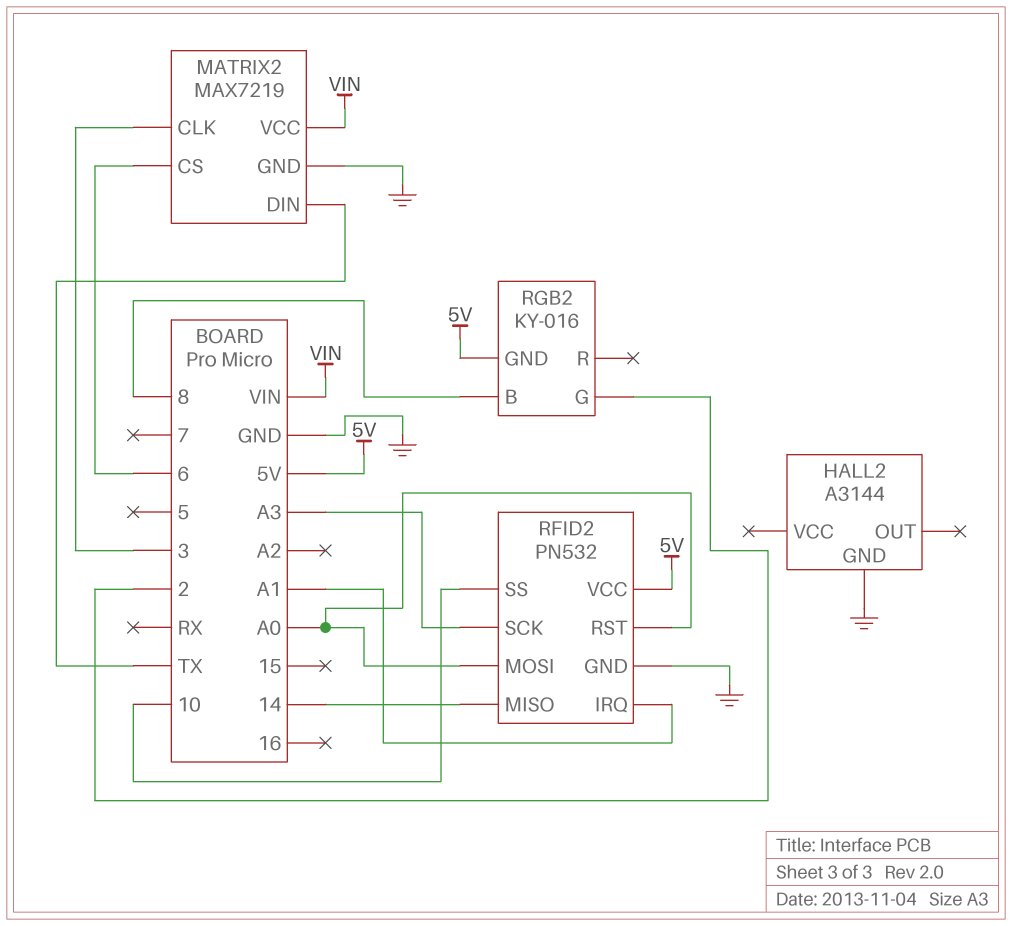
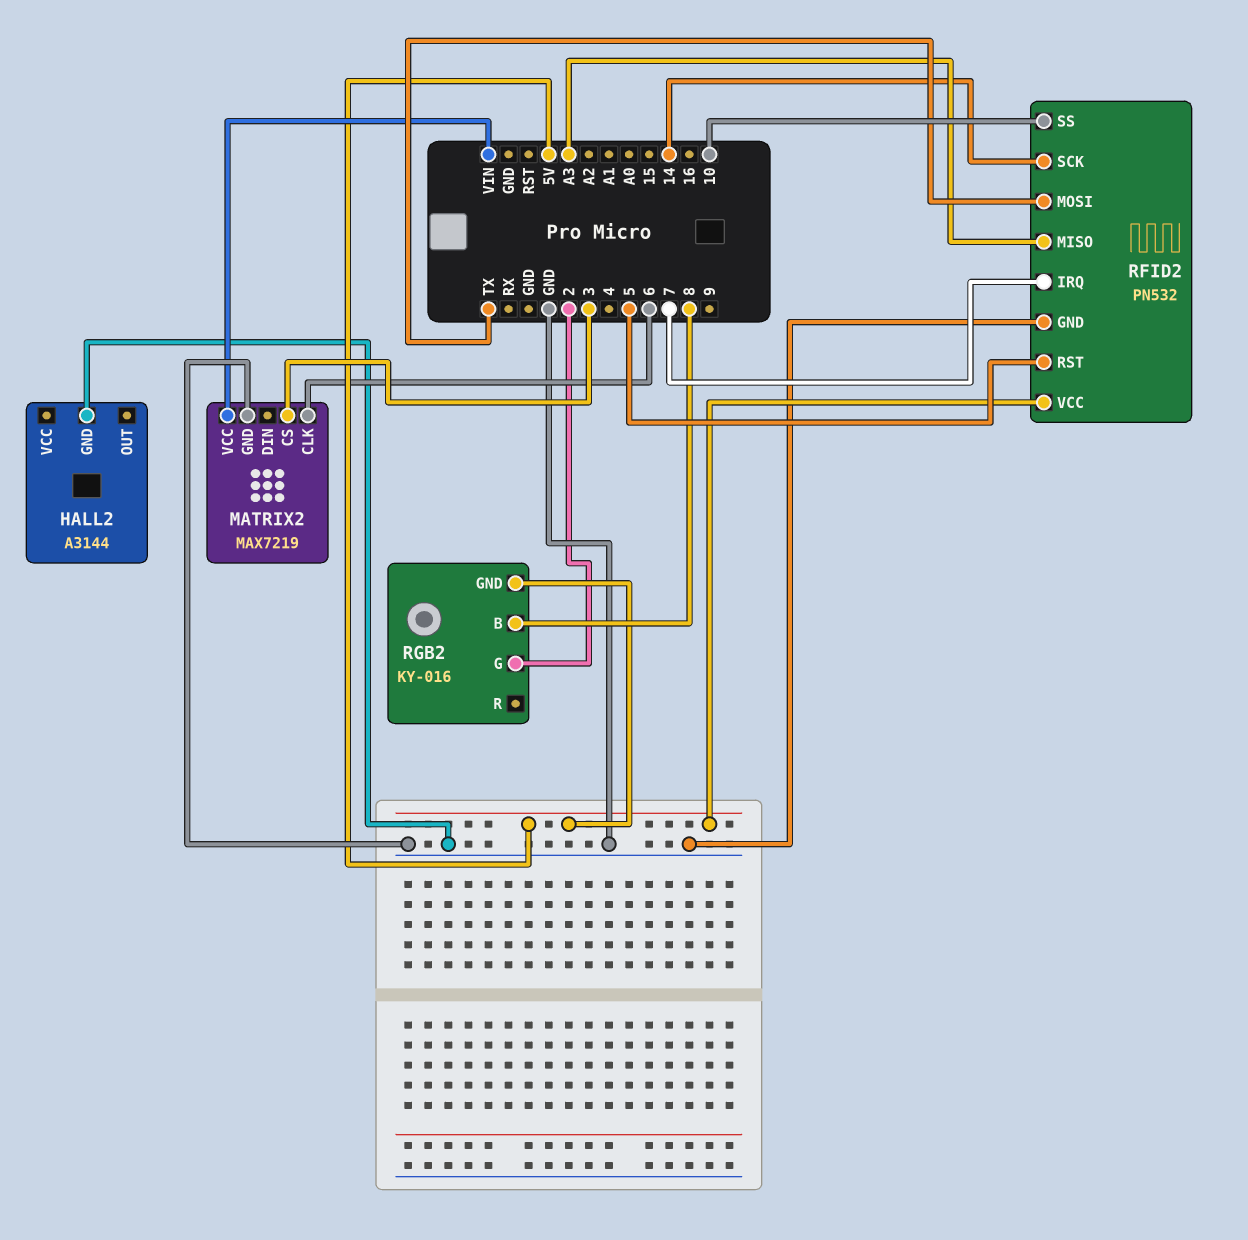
MATRIX2 pin CLK: 3 -> 6
MATRIX2 pin CS: 6 -> 3
MATRIX2 pin DIN: TX -> none
RFID2 pin IRQ: A1 -> 7
RFID2 pin MISO: 14 -> A3
RFID2 pin MOSI: A0 -> TX
RFID2 pin RST: A0 -> 5
RFID2 pin SCK: A3 -> 14

